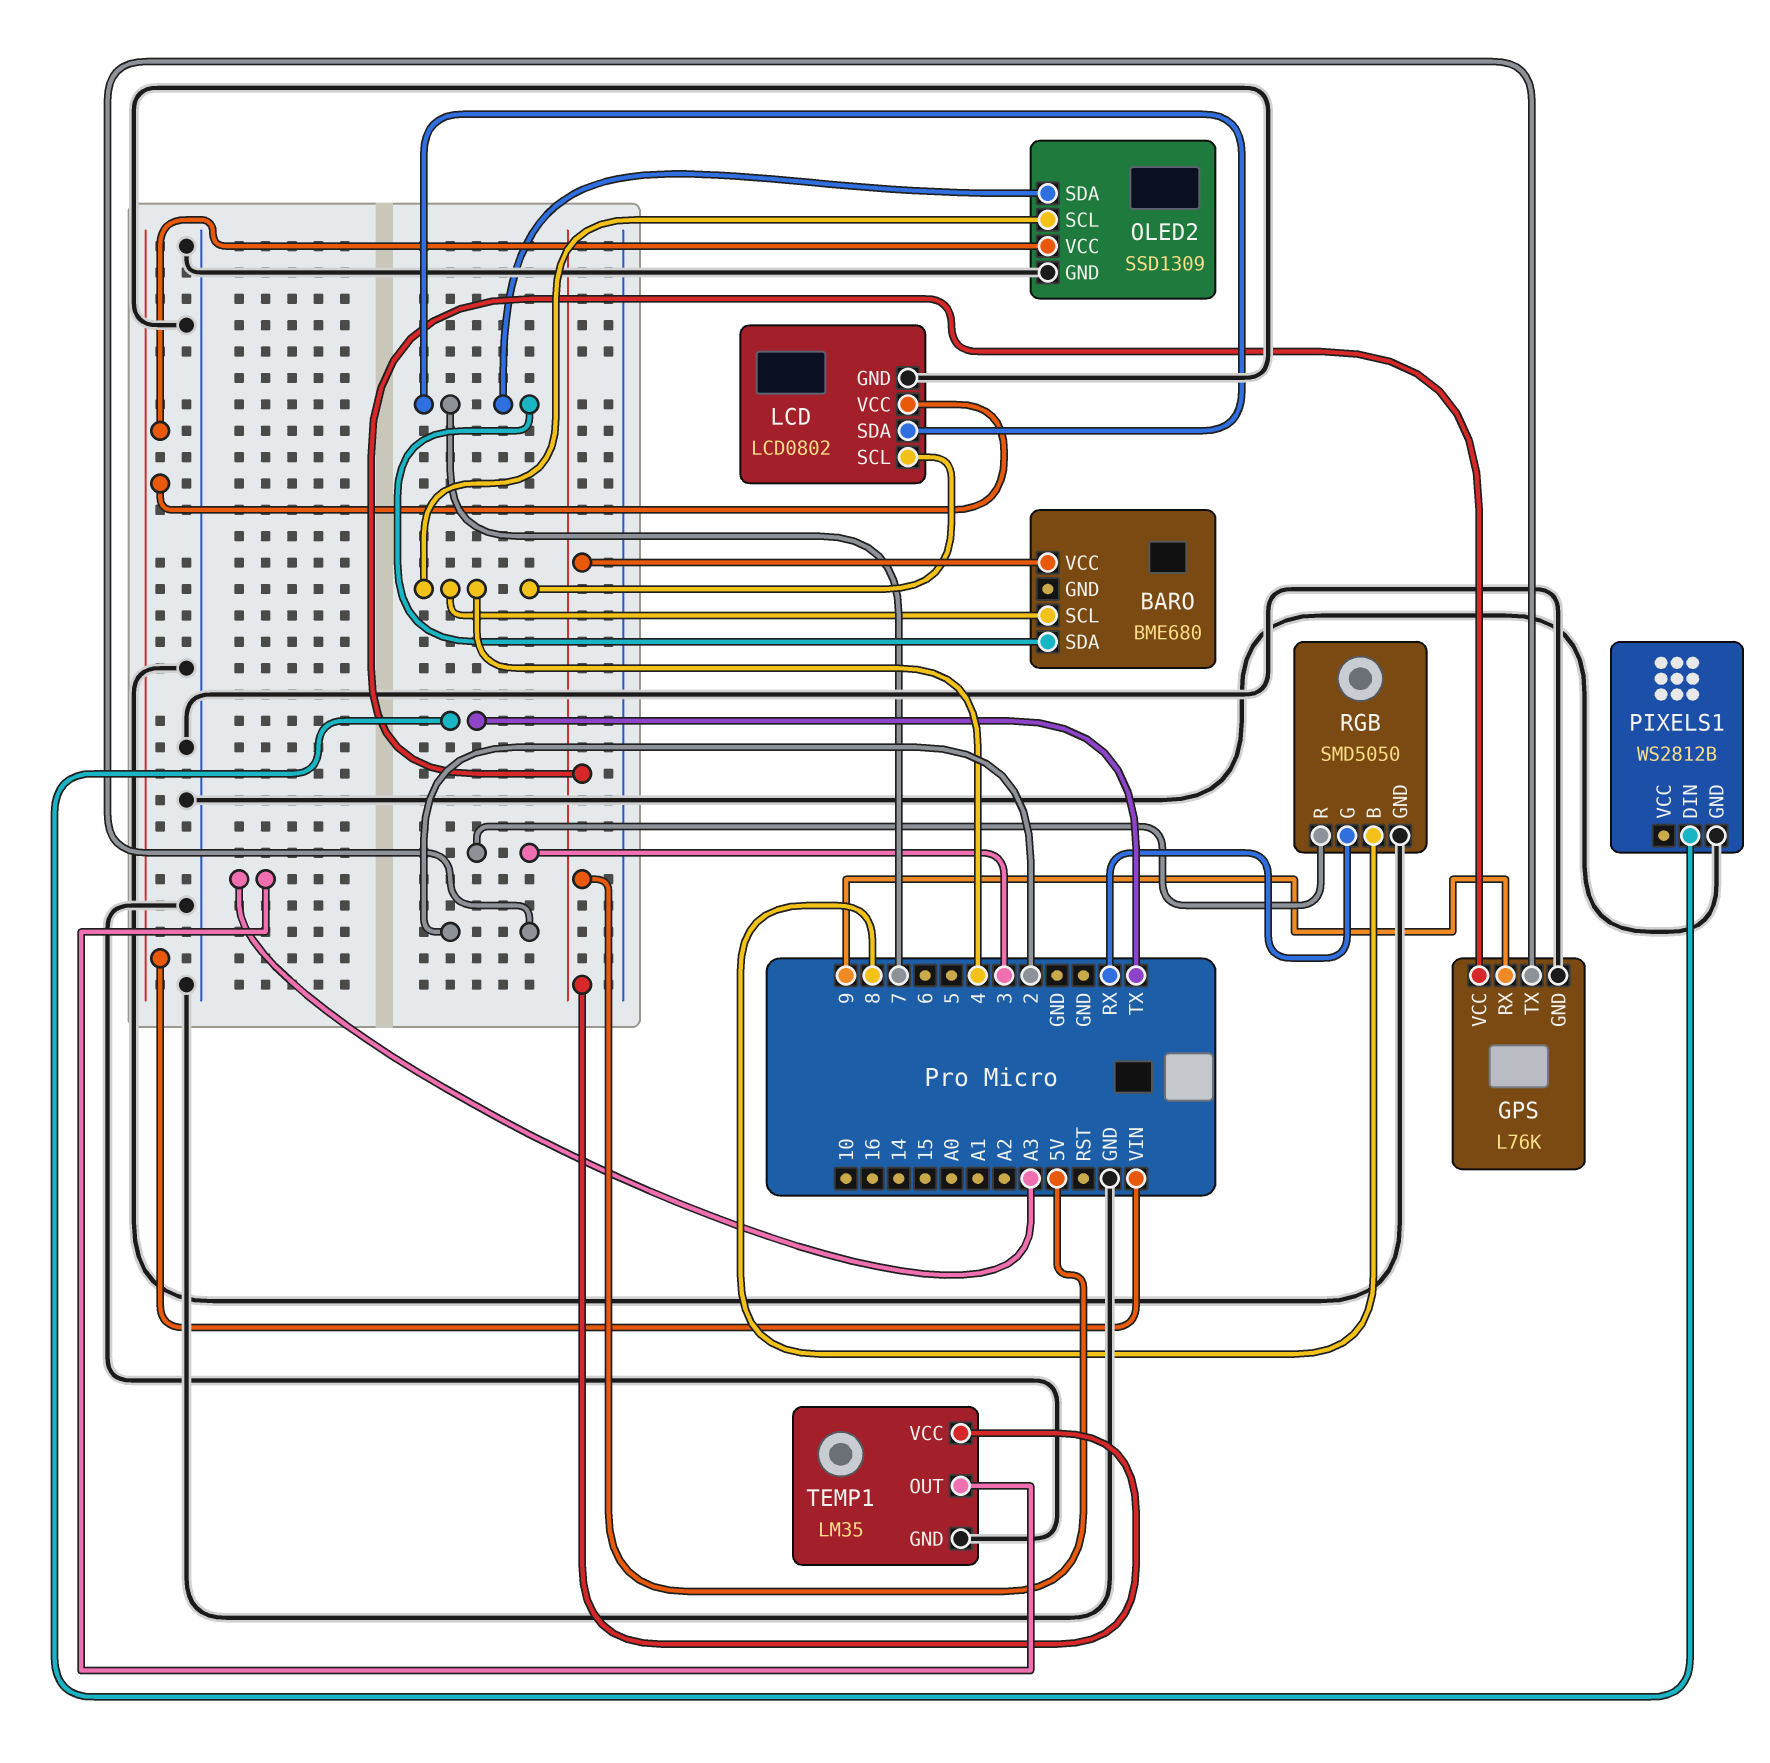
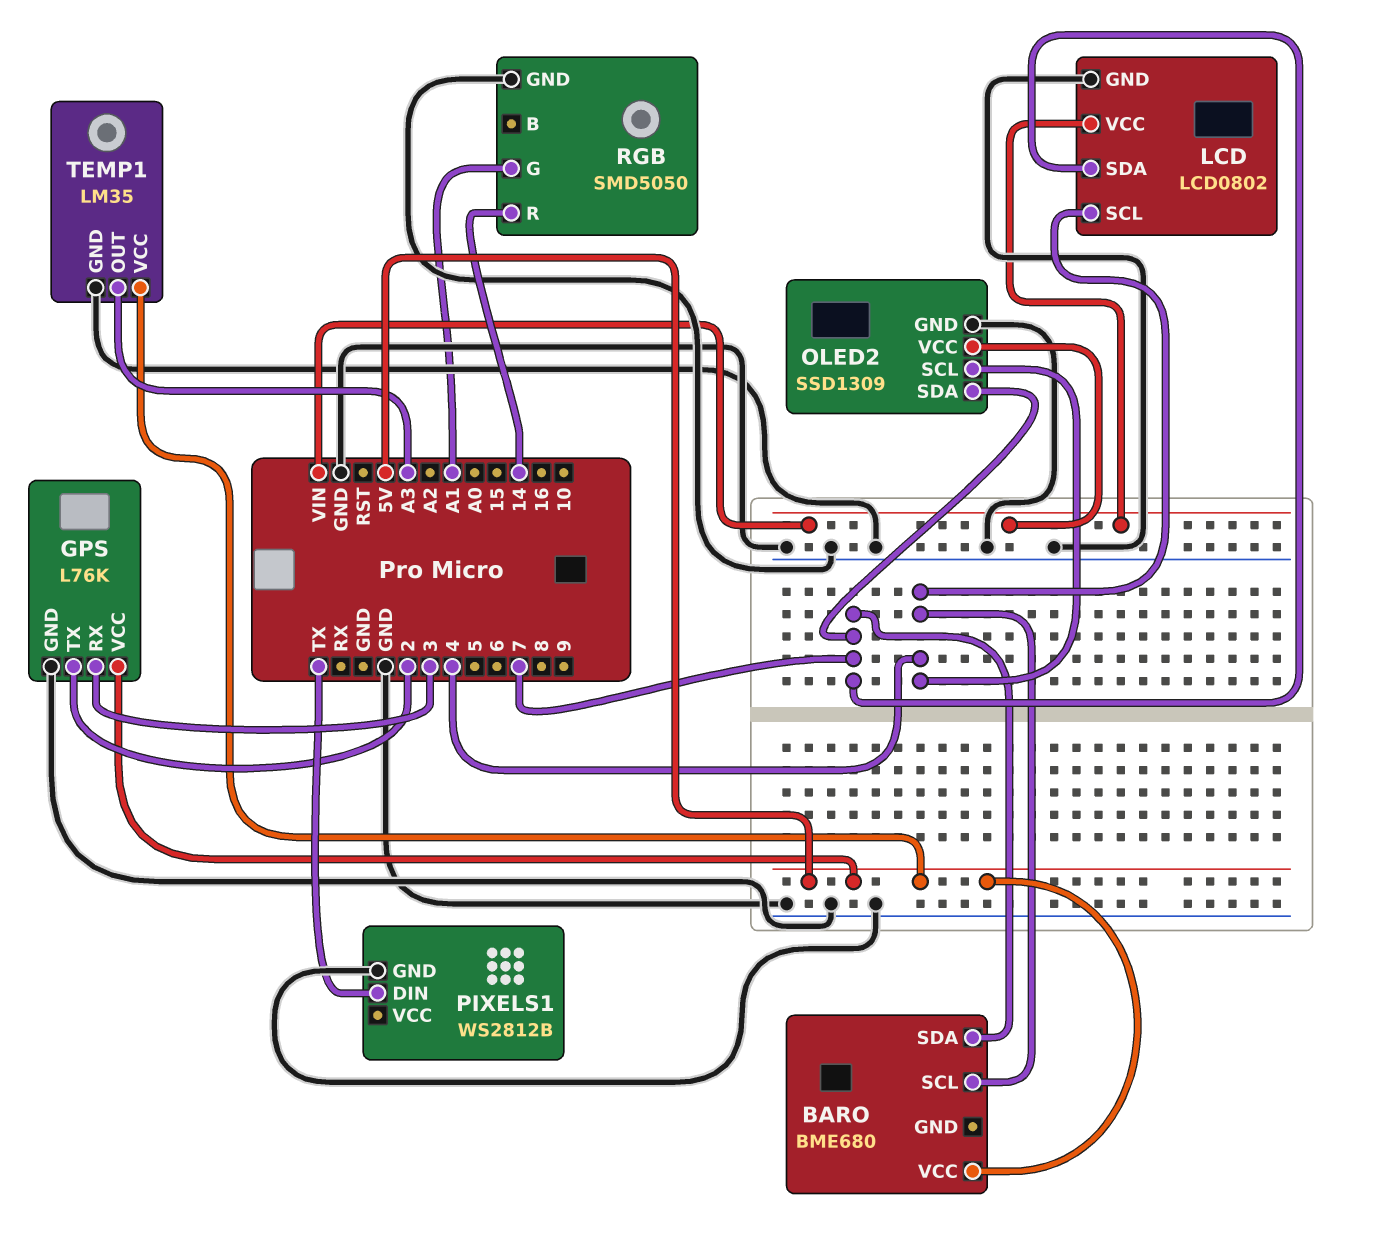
GPS pin RX: 9 -> 3
RGB pin B: 8 -> none
RGB pin G: RX -> A1
RGB pin R: 3 -> 14

